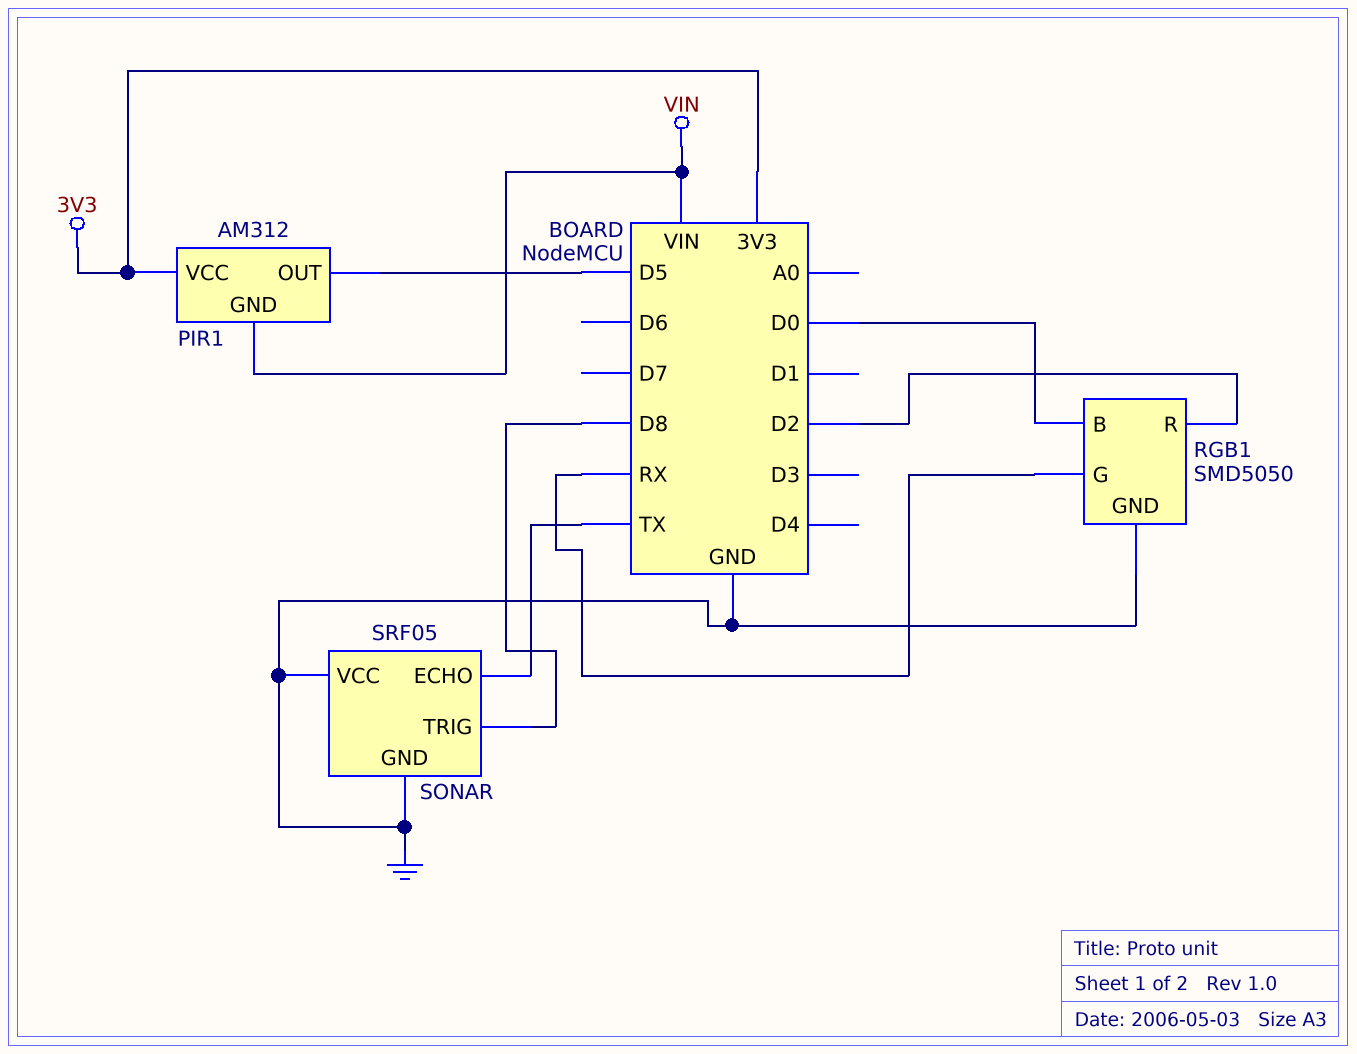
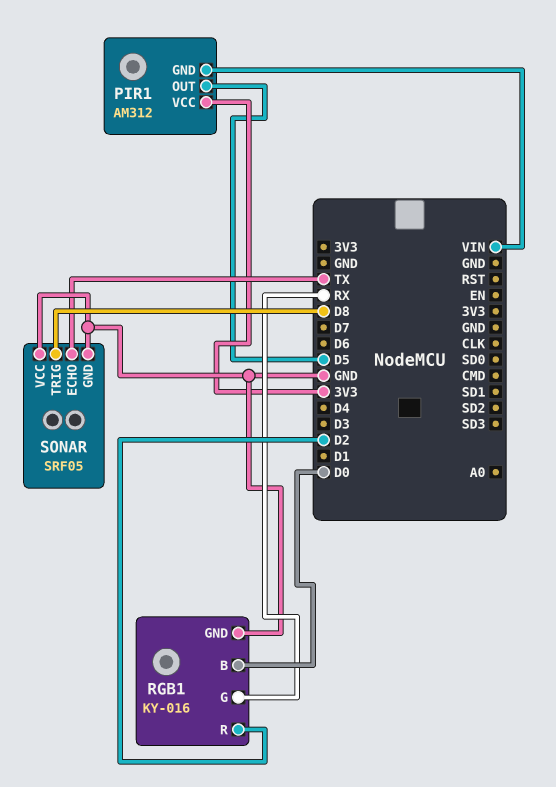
RGB1: SMD5050 -> KY-016

